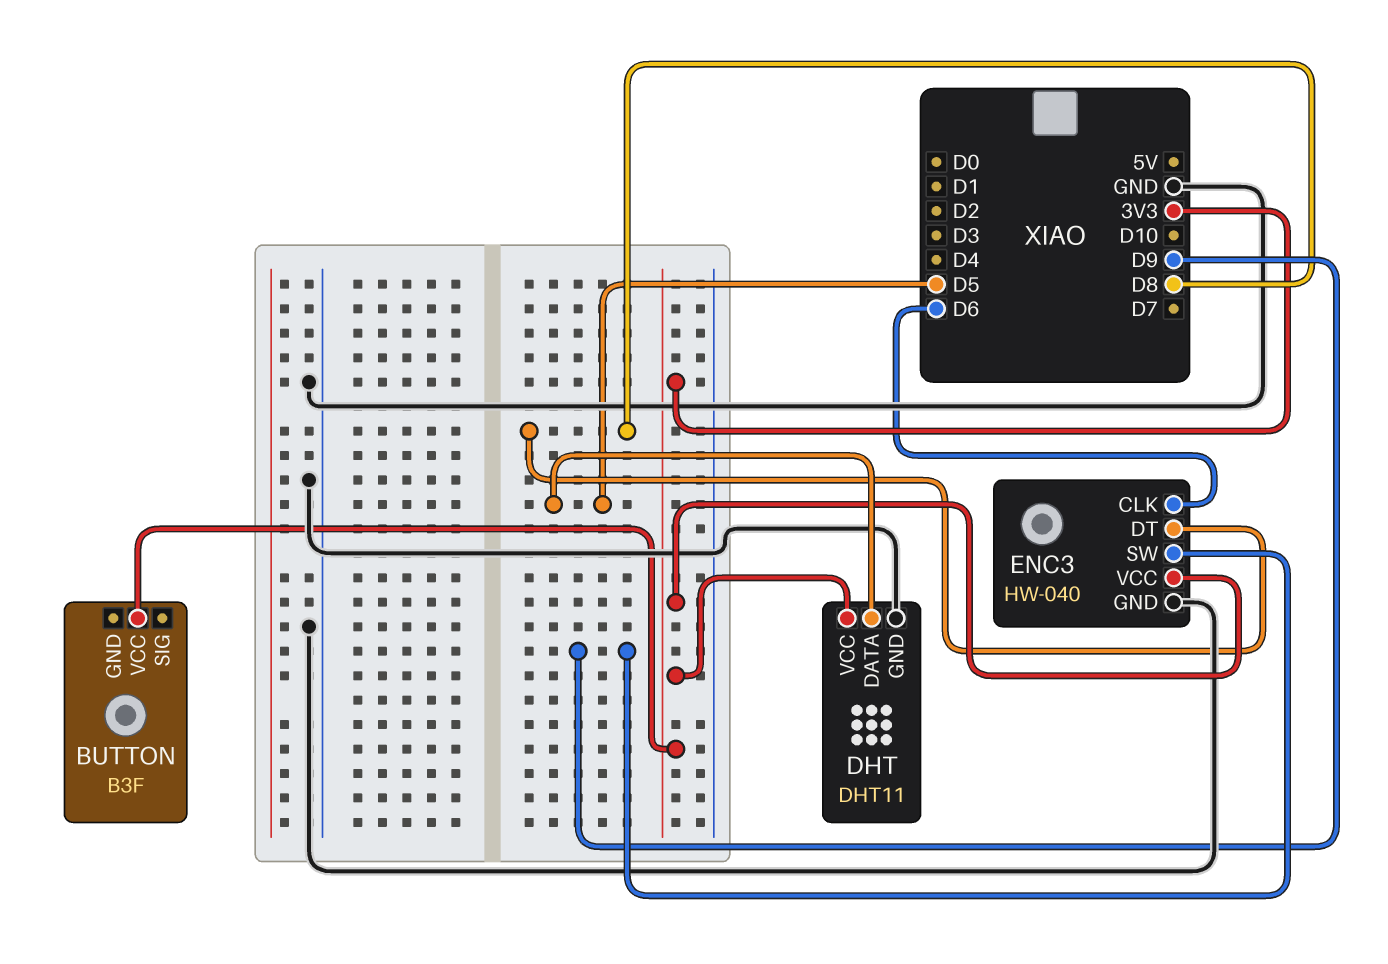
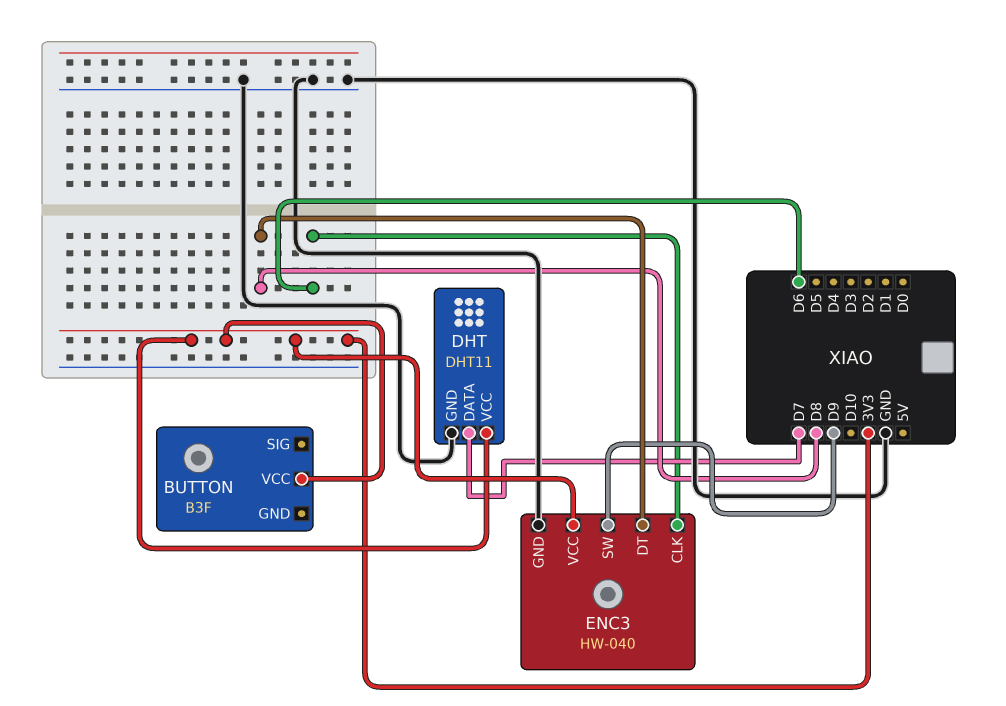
DHT pin DATA: D5 -> D7

